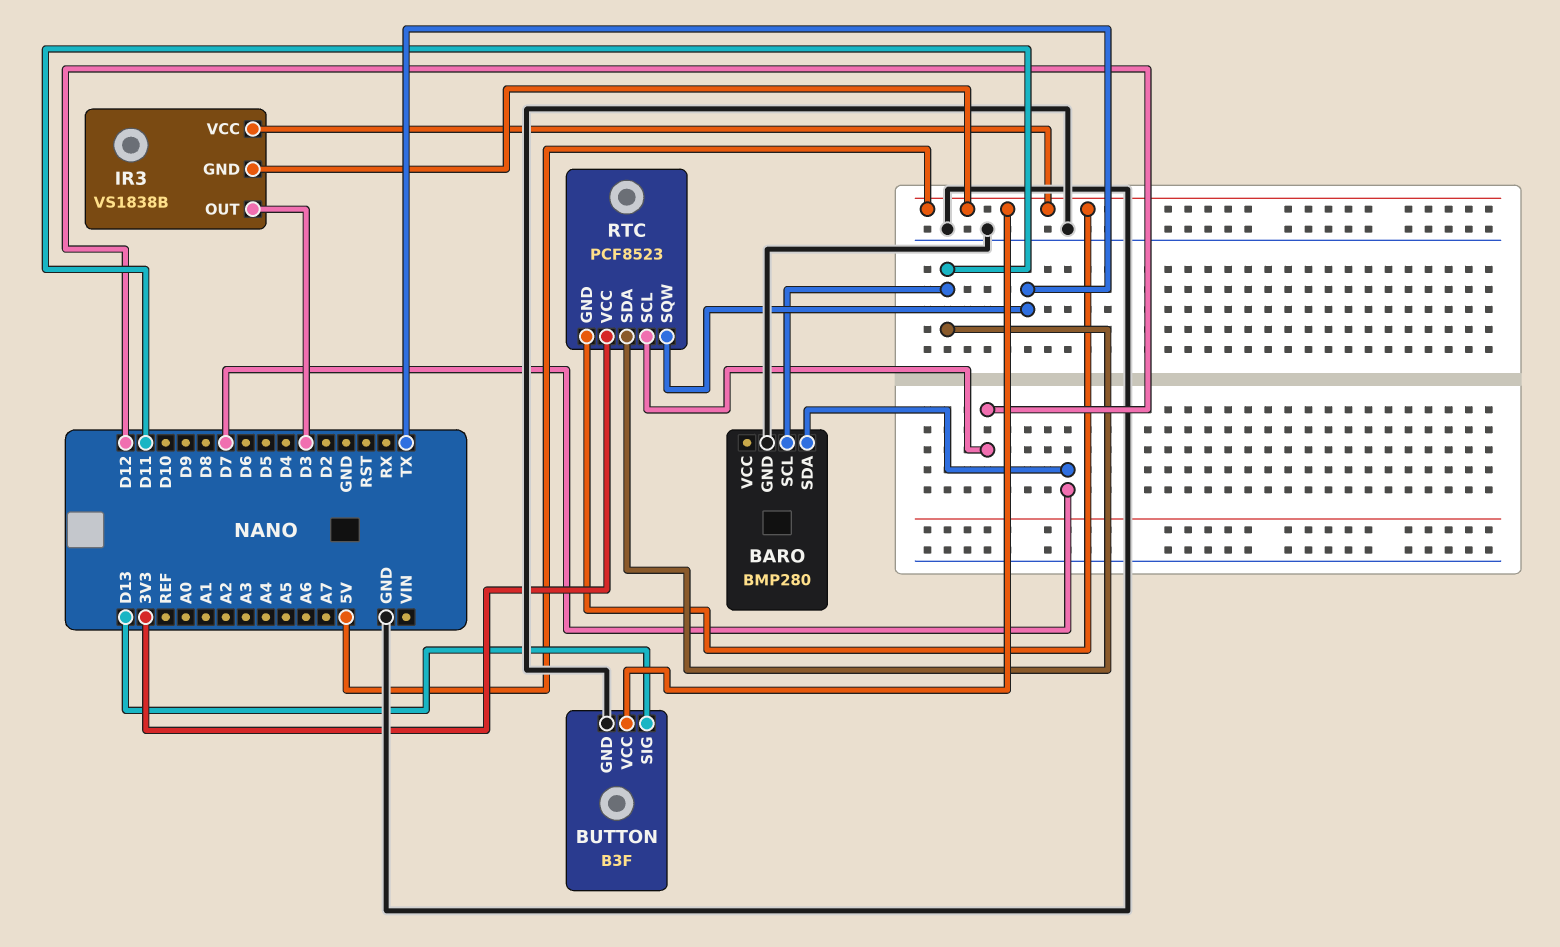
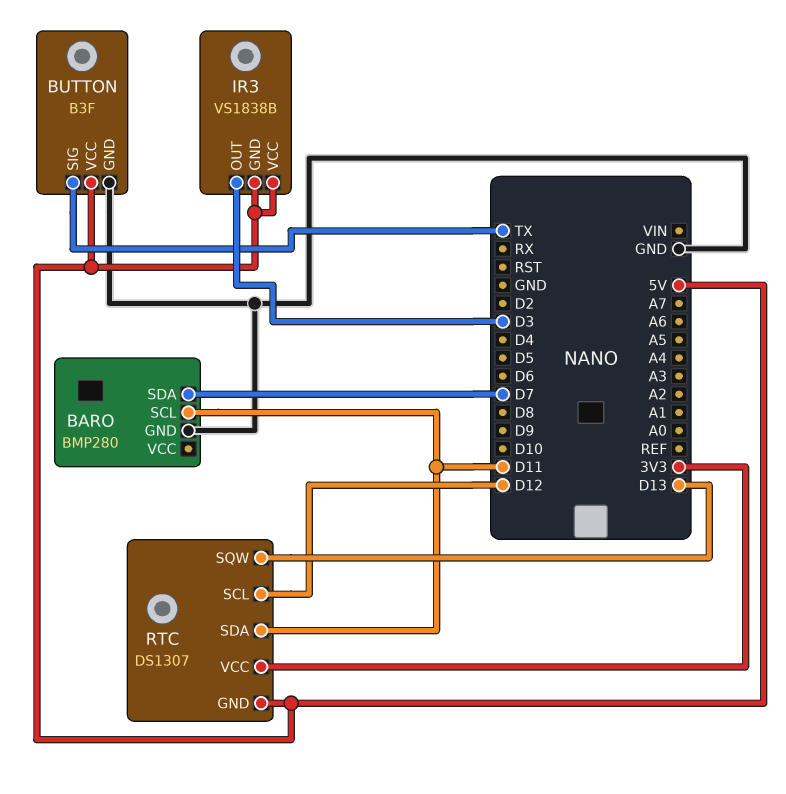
BUTTON pin SIG: D13 -> TX
RTC: PCF8523 -> DS1307
RTC pin SQW: TX -> D13

